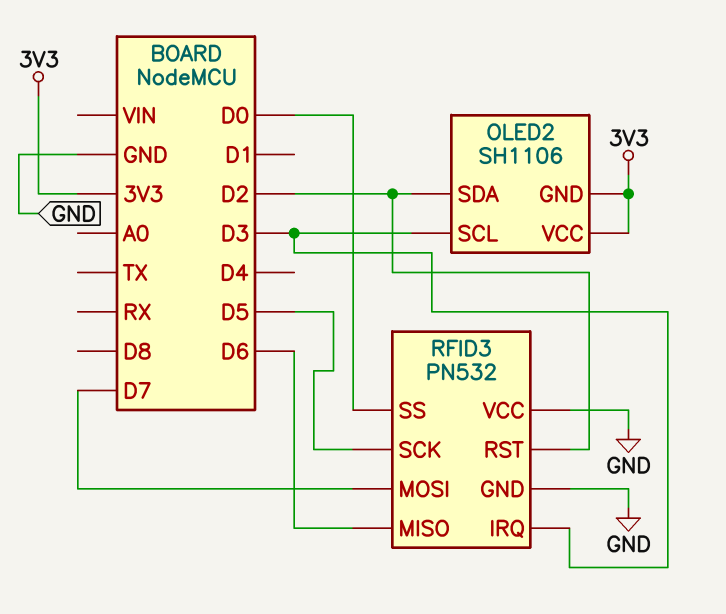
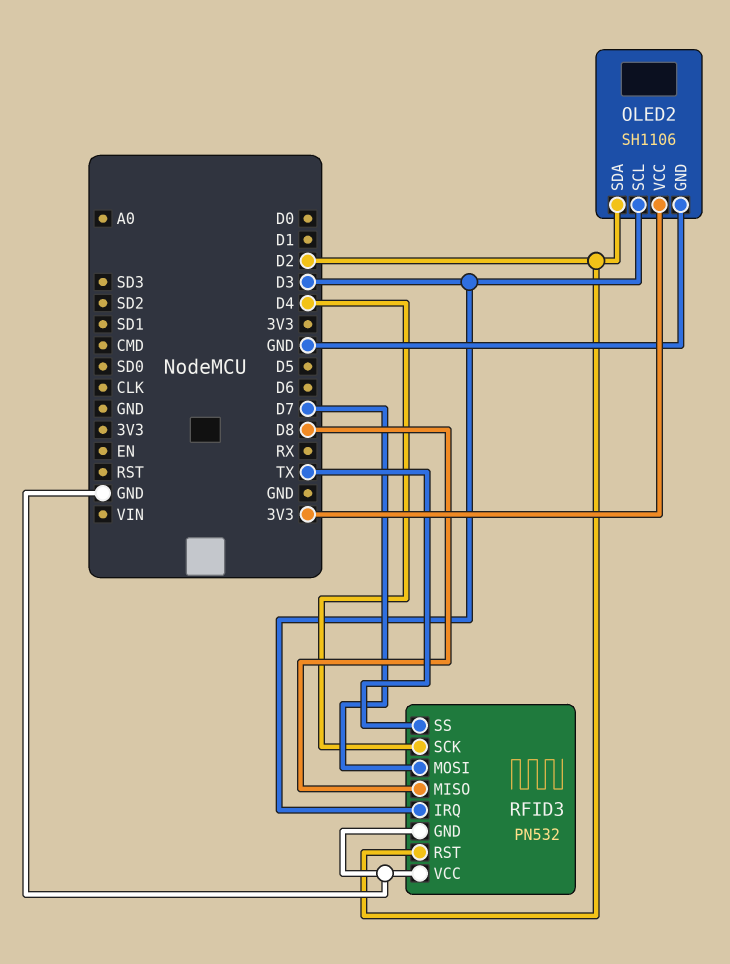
OLED2 pin GND: 3V3 -> GND
RFID3 pin MISO: D6 -> D8
RFID3 pin SCK: D5 -> D4
RFID3 pin SS: D0 -> TX

